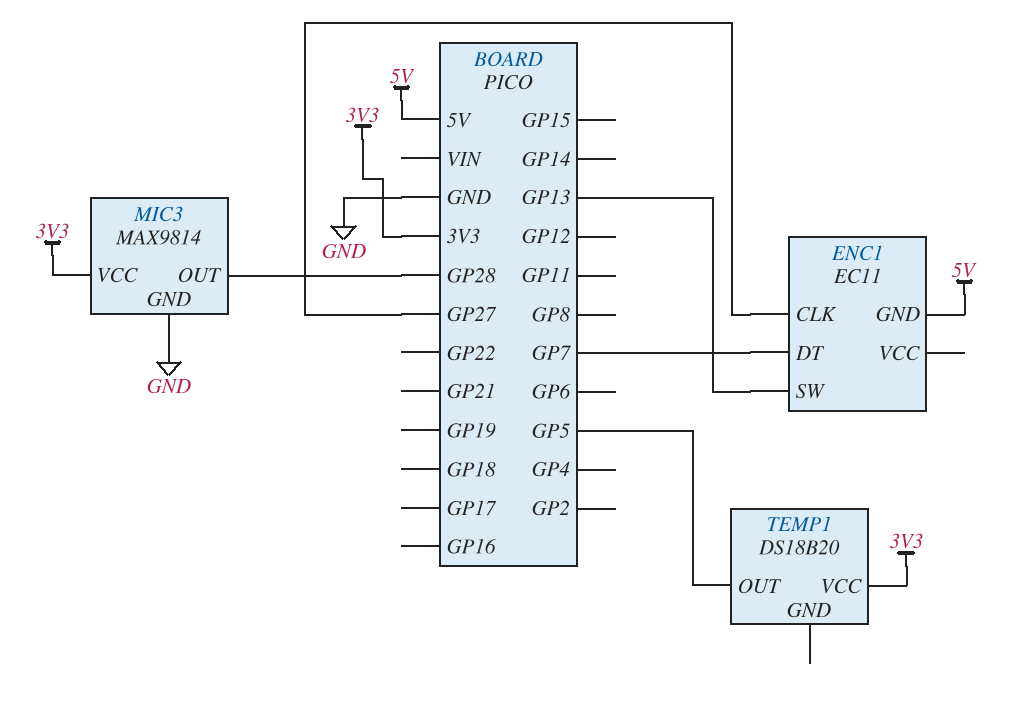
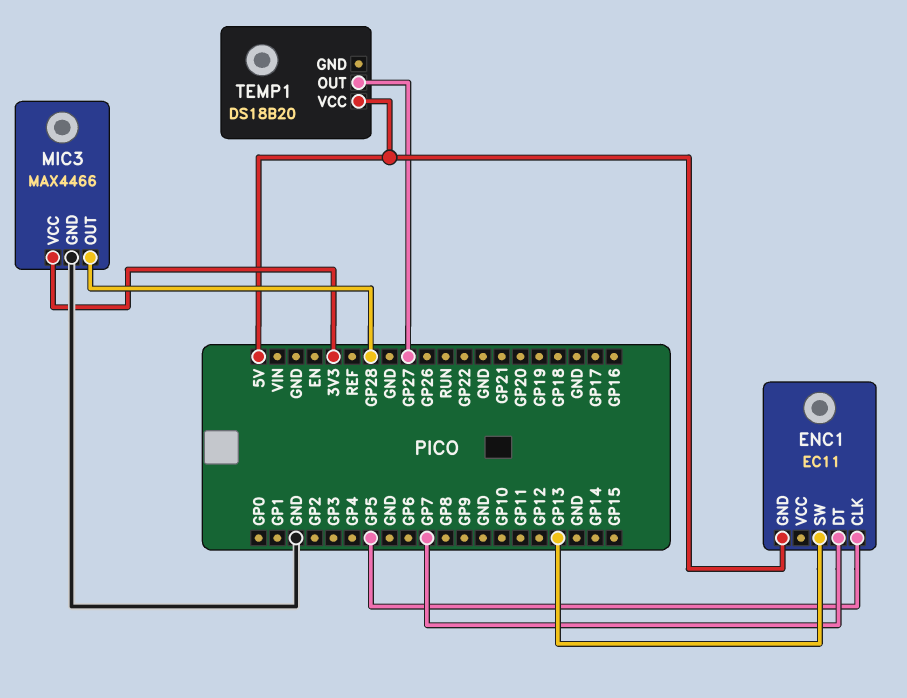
ENC1 pin CLK: GP27 -> GP5
MIC3: MAX9814 -> MAX4466
TEMP1 pin OUT: GP5 -> GP27
TEMP1 pin VCC: 3V3 -> 5V

